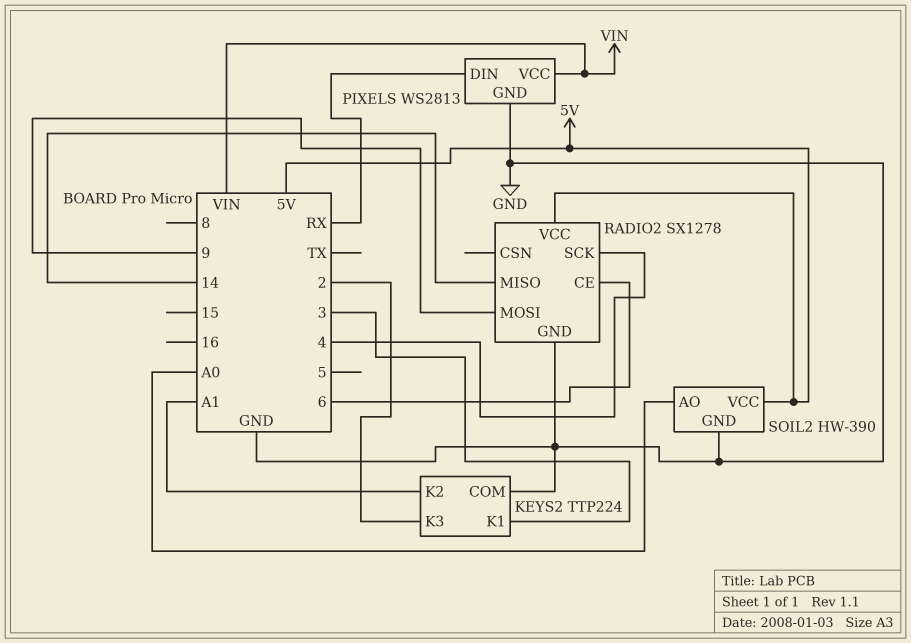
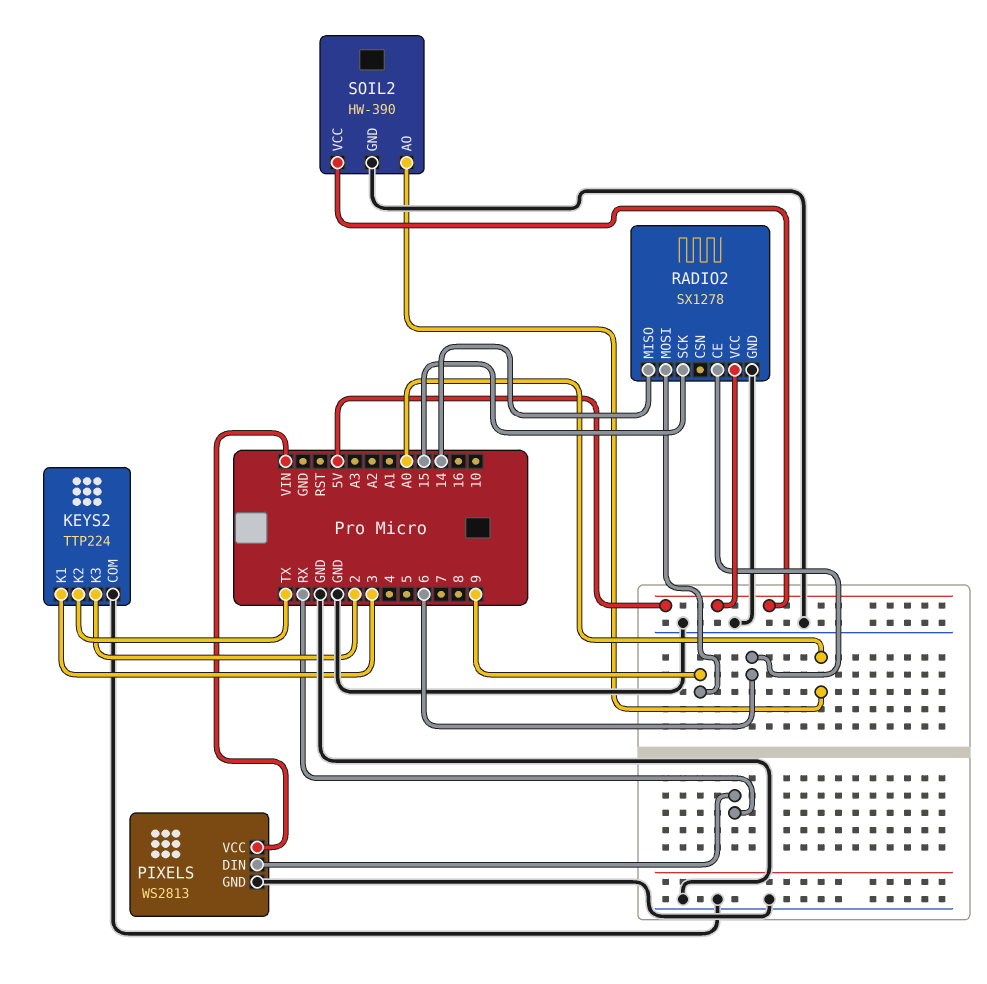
KEYS2 pin K2: A1 -> TX
RADIO2 pin SCK: 4 -> 15

